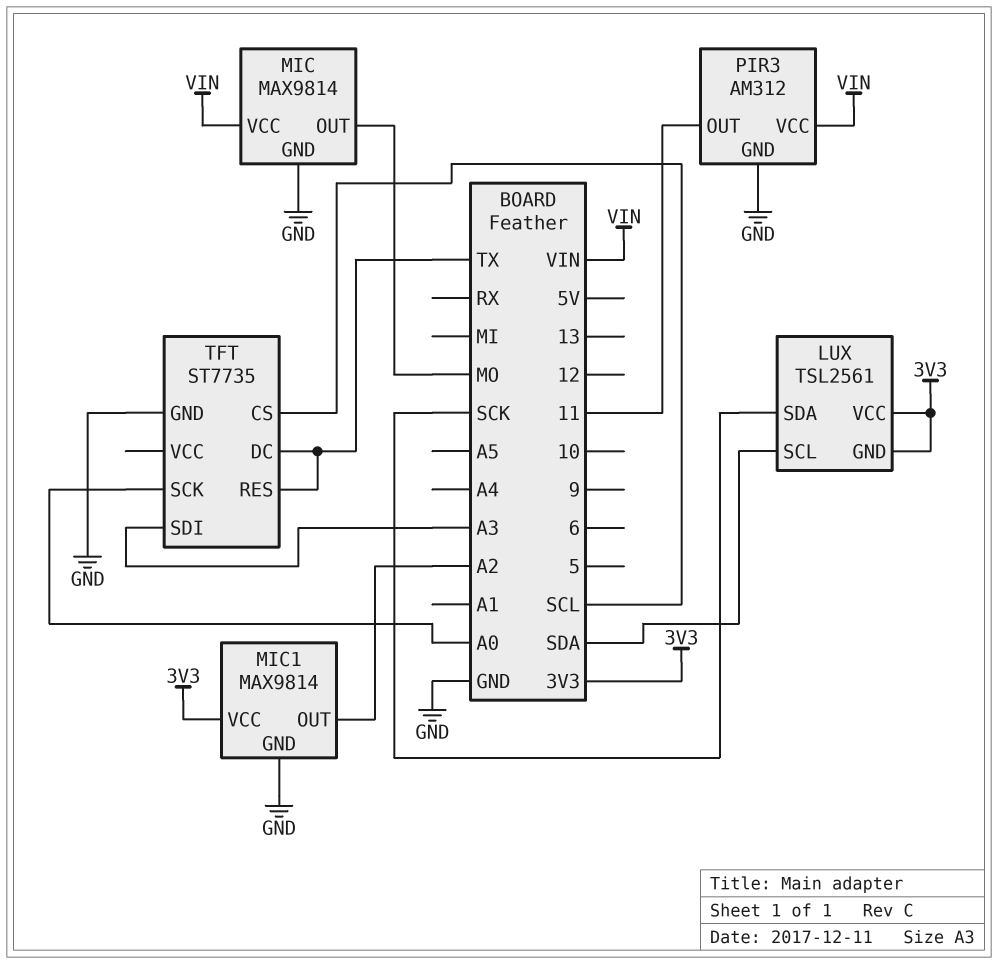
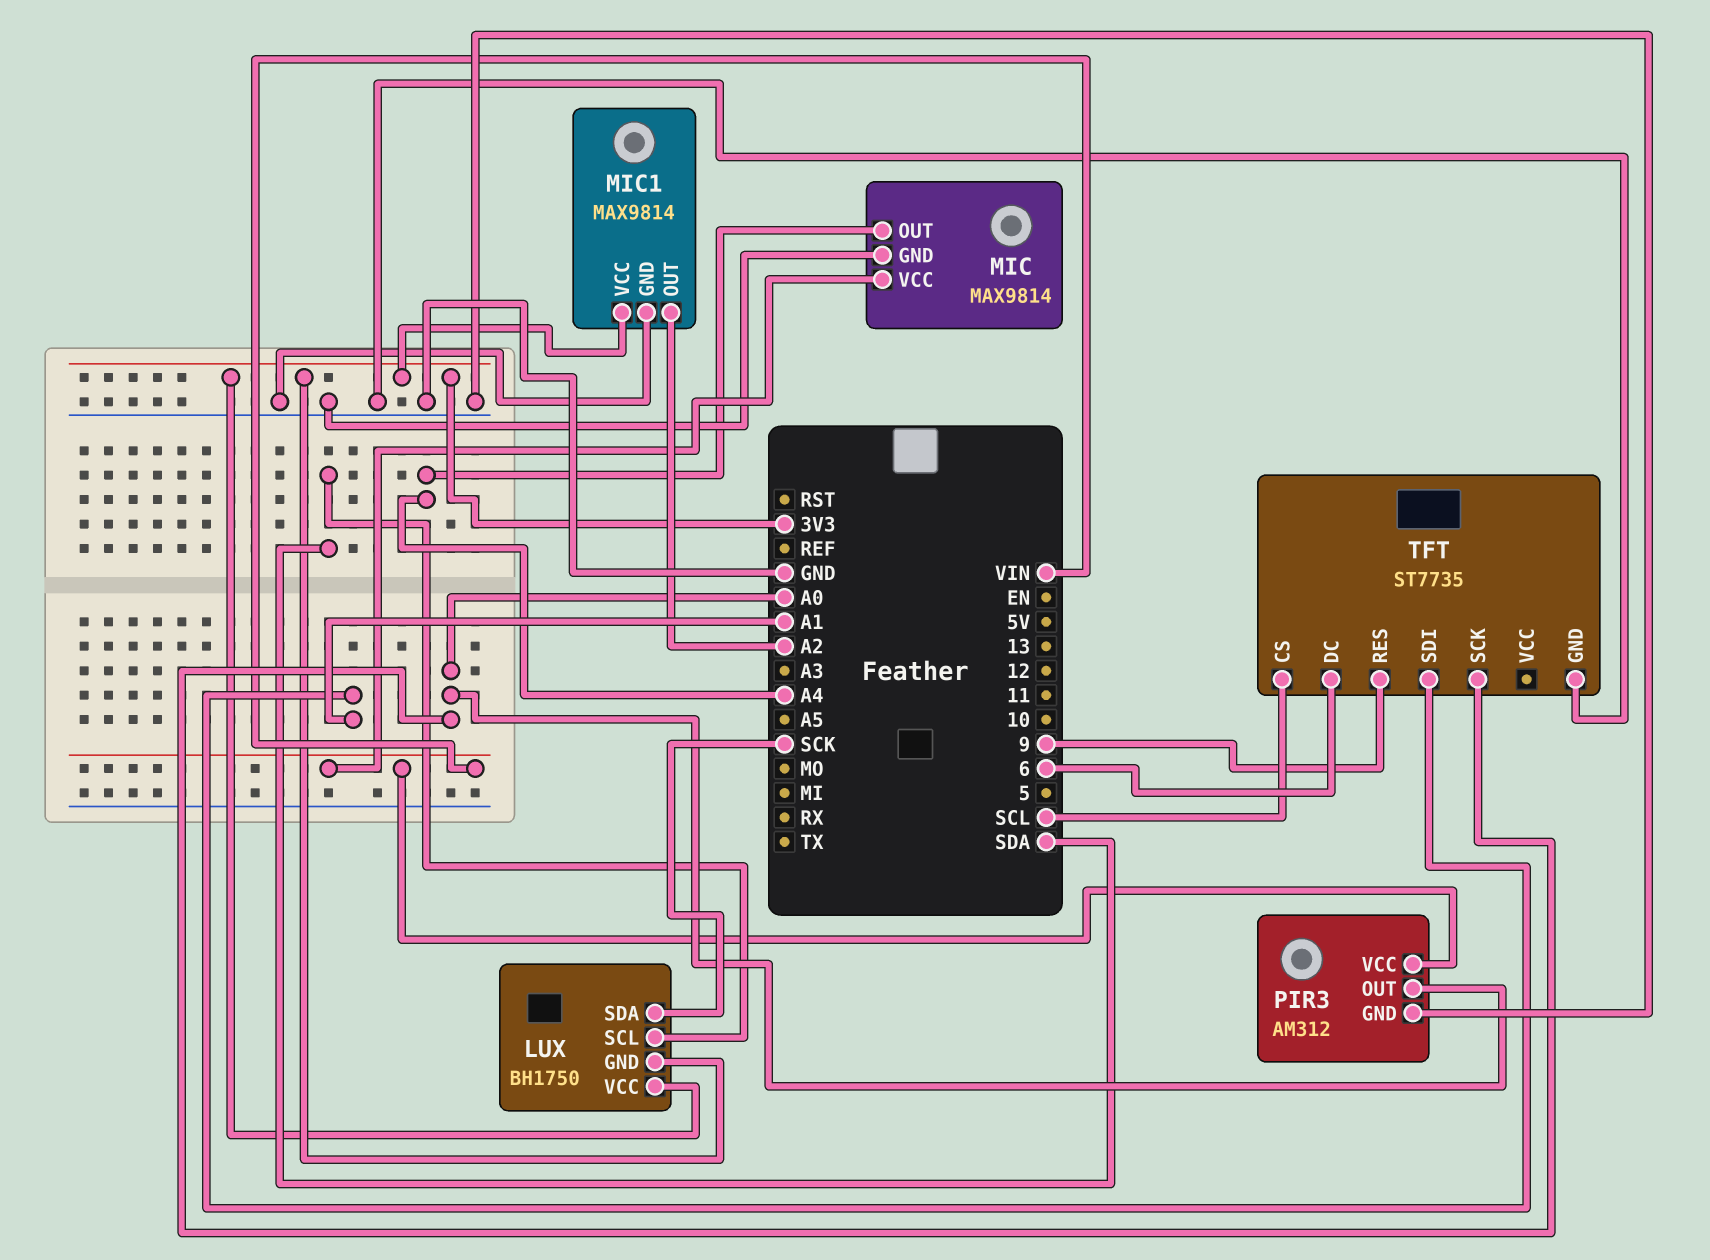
LUX: TSL2561 -> BH1750
MIC pin OUT: MO -> A4
PIR3 pin OUT: 11 -> A0
TFT pin DC: TX -> 6
TFT pin RES: TX -> 9
TFT pin SDI: A3 -> A1

